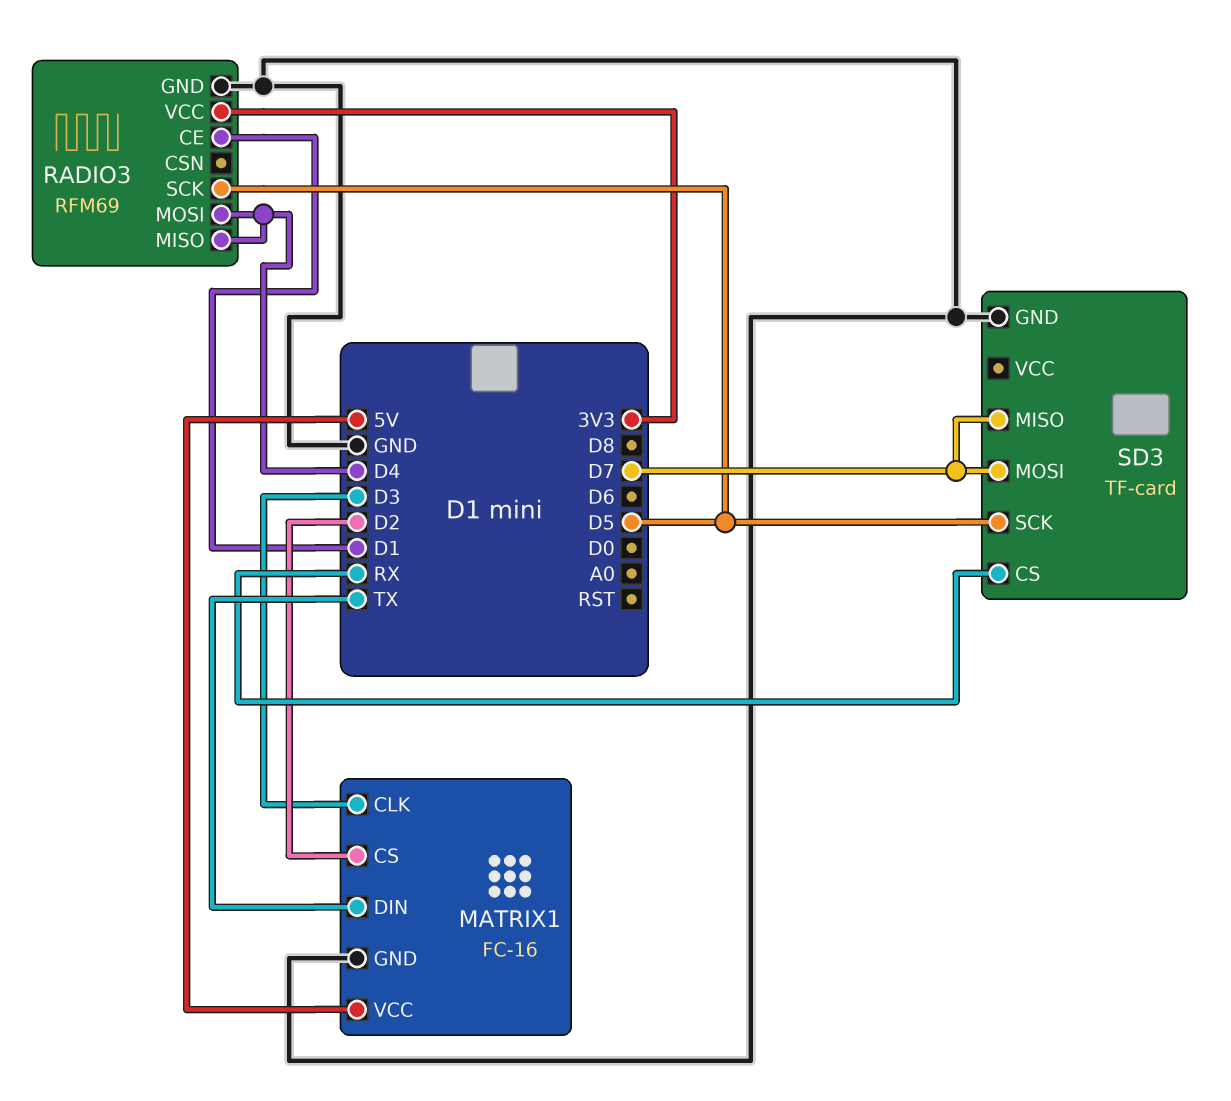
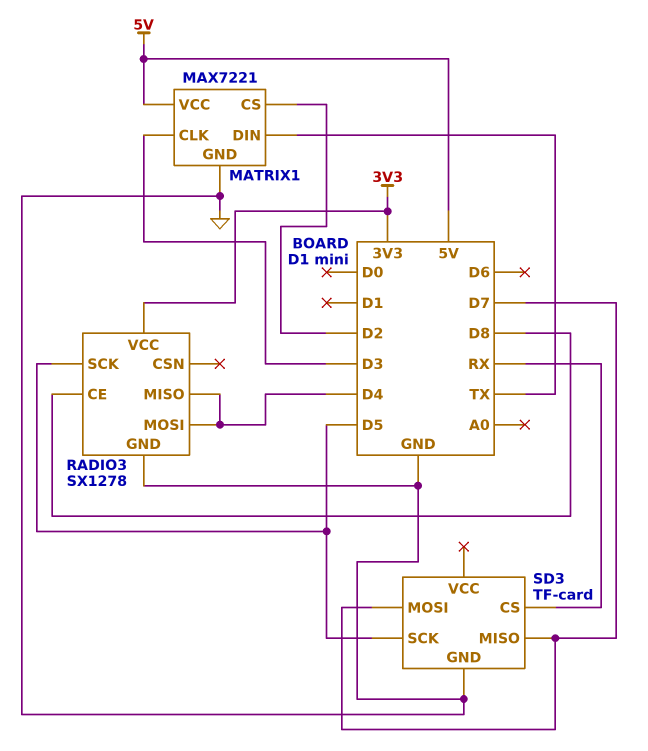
MATRIX1: FC-16 -> MAX7221
RADIO3: RFM69 -> SX1278
RADIO3 pin CE: D1 -> D8

